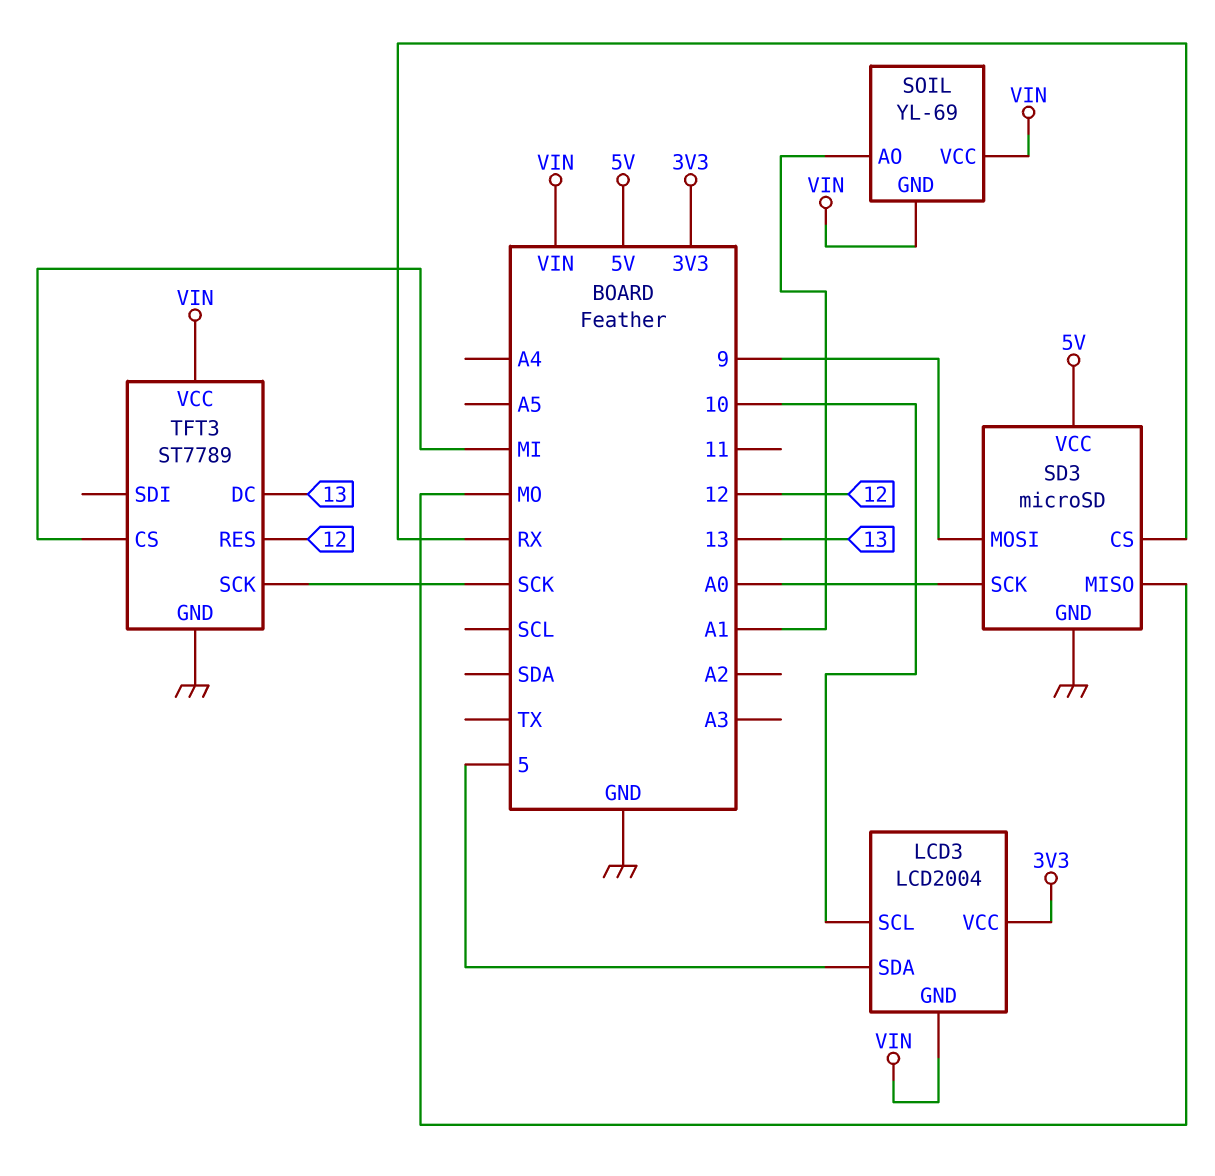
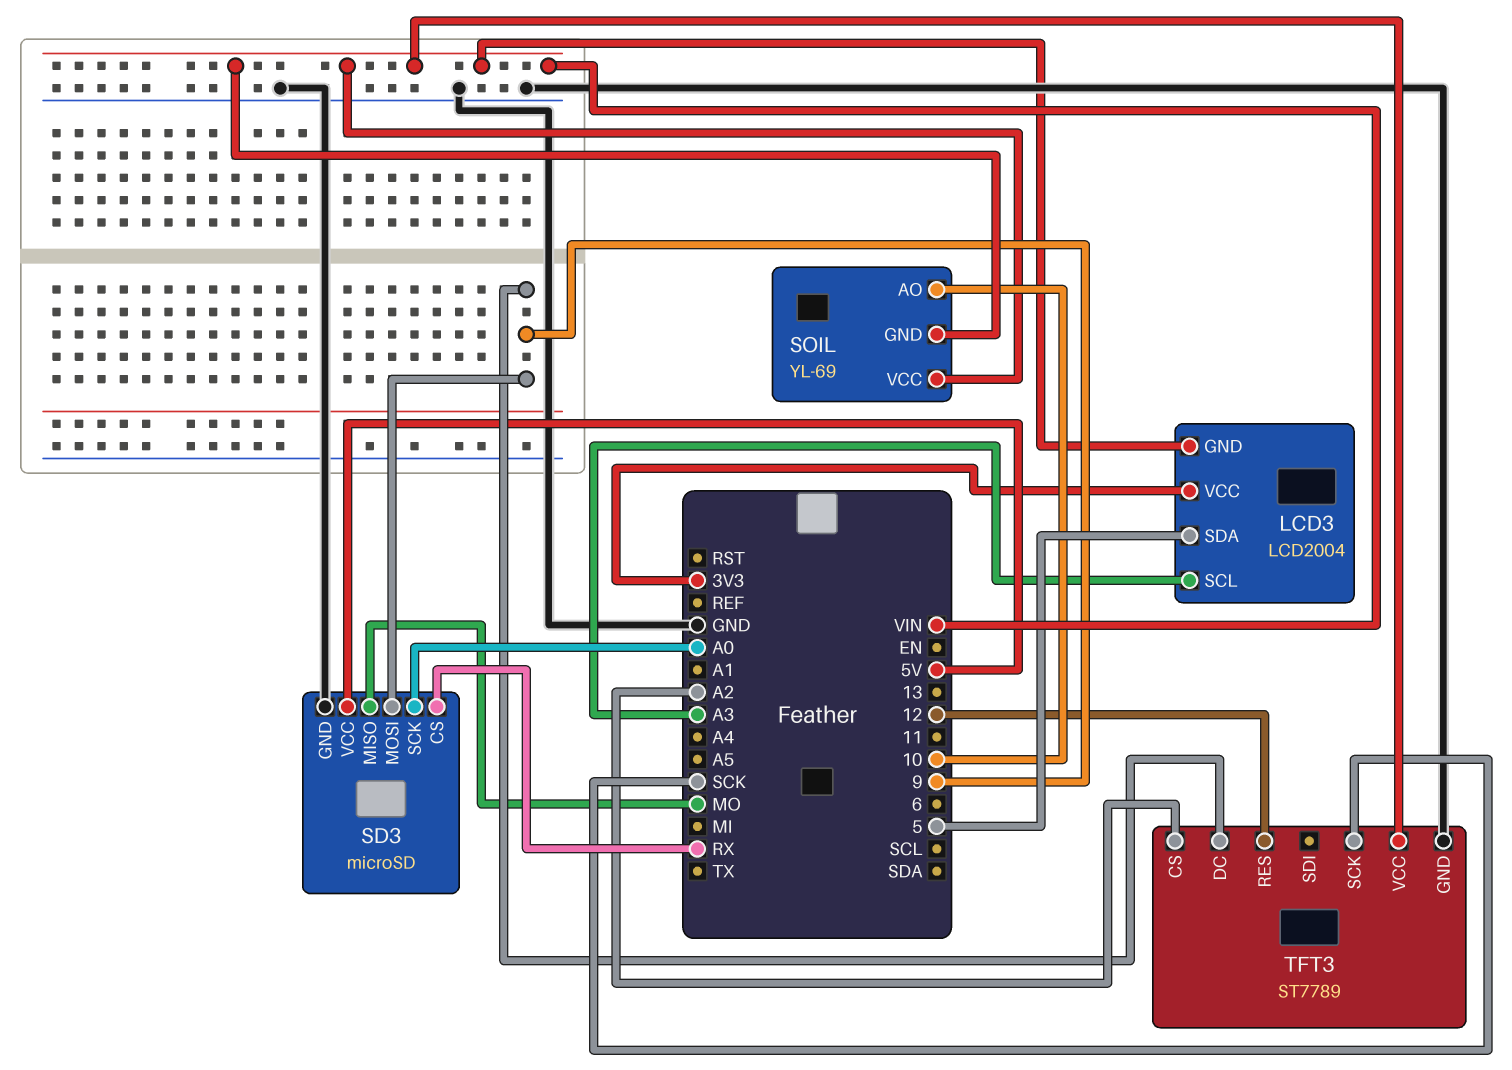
LCD3 pin SCL: 10 -> A3
SOIL pin AO: A1 -> 10
TFT3 pin CS: MI -> A2
TFT3 pin DC: 13 -> 9

